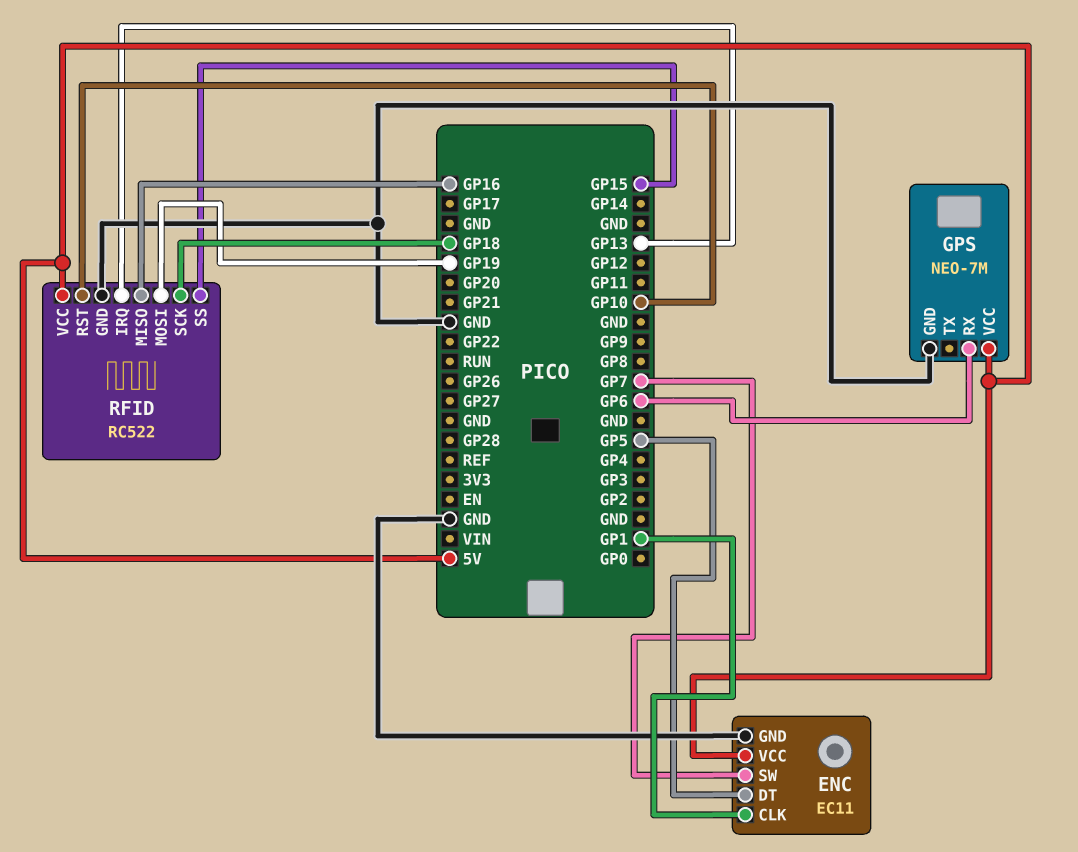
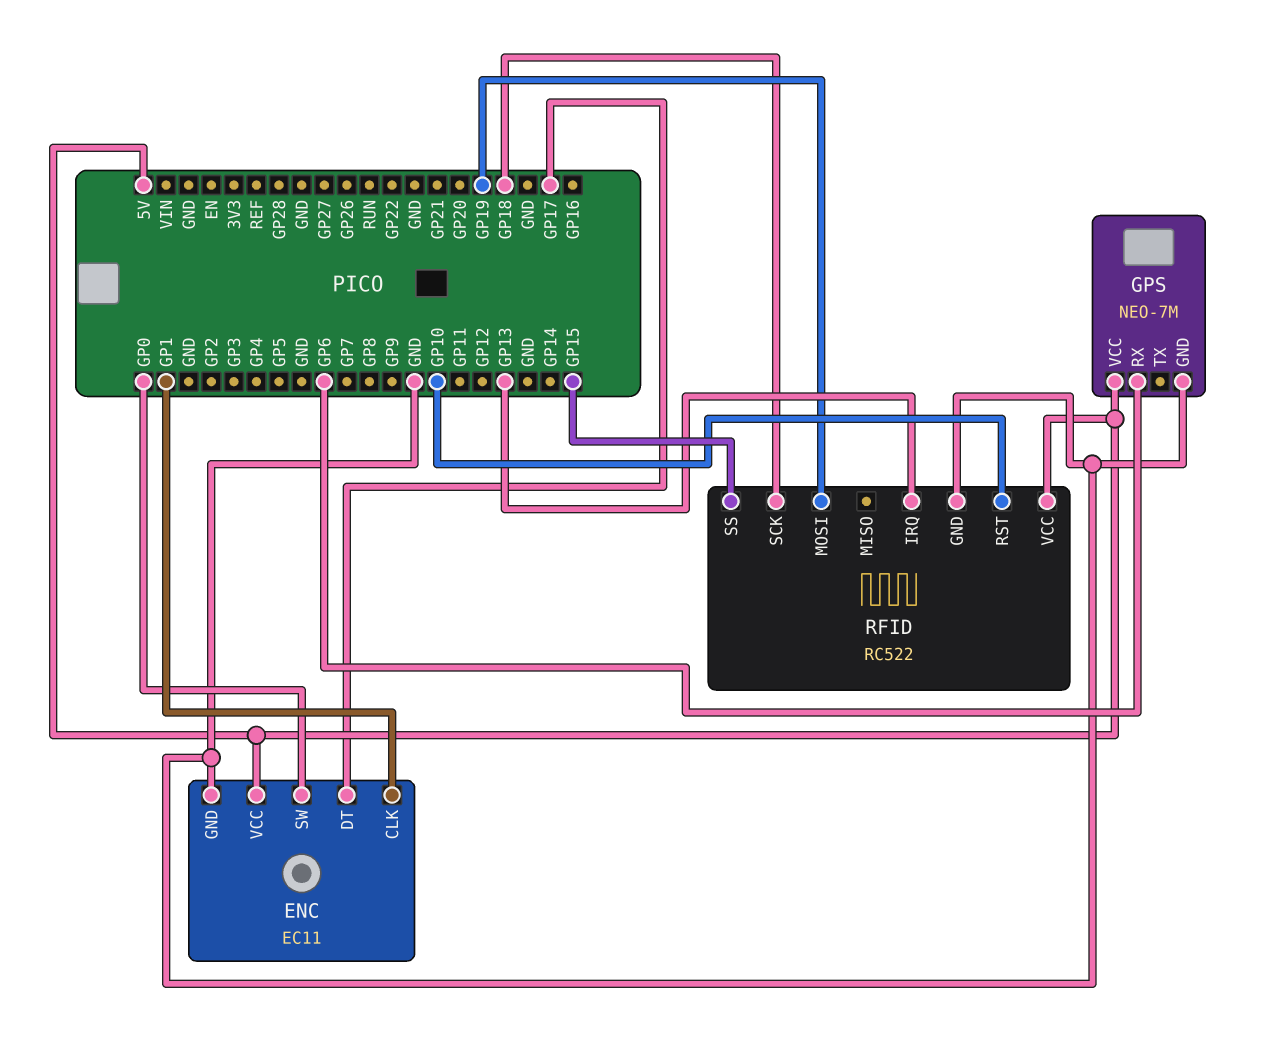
ENC pin DT: GP5 -> GP17
ENC pin SW: GP7 -> GP0
RFID pin MISO: GP16 -> none

